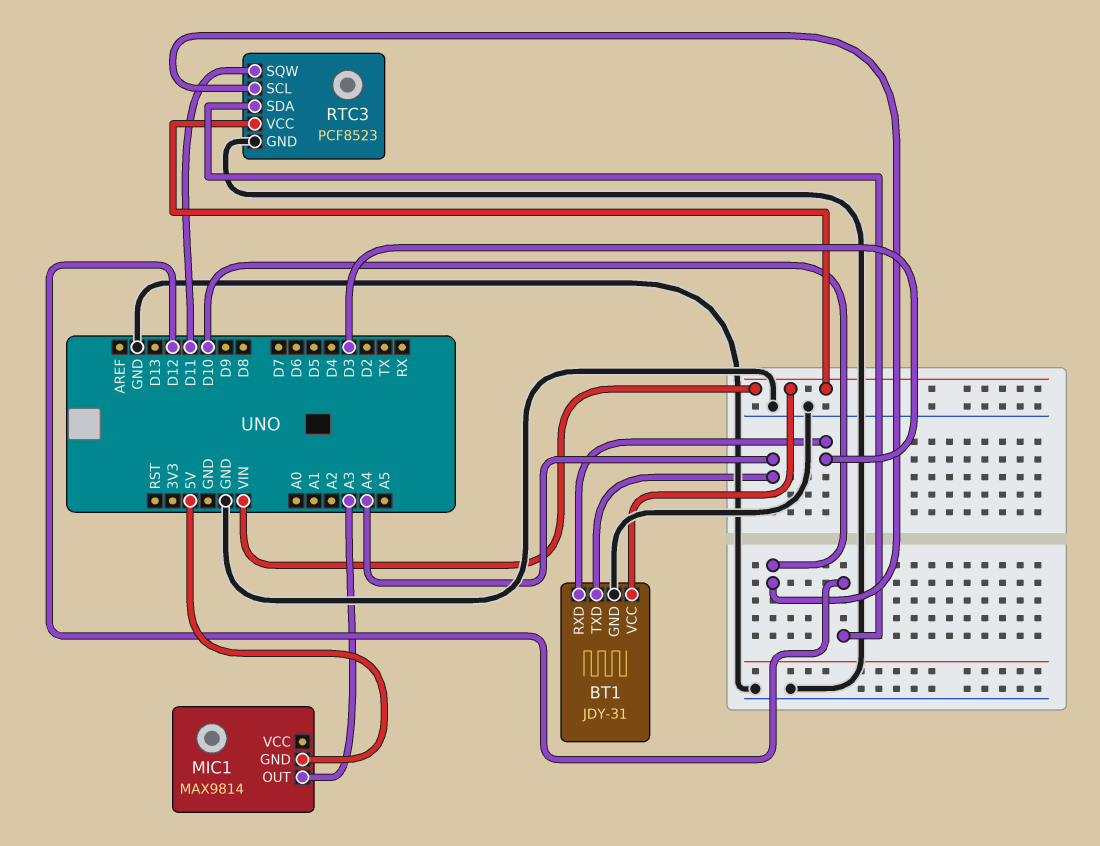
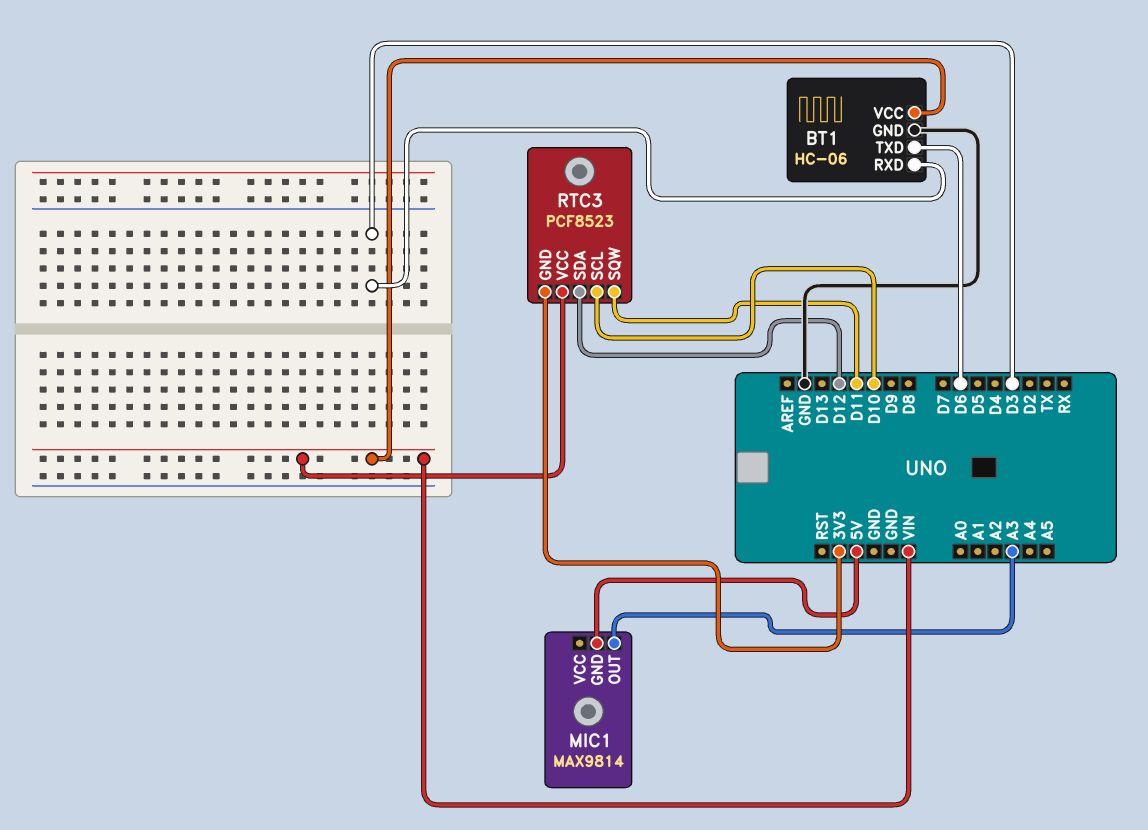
BT1: JDY-31 -> HC-06
BT1 pin TXD: A4 -> D6
RTC3 pin GND: GND -> 3V3

